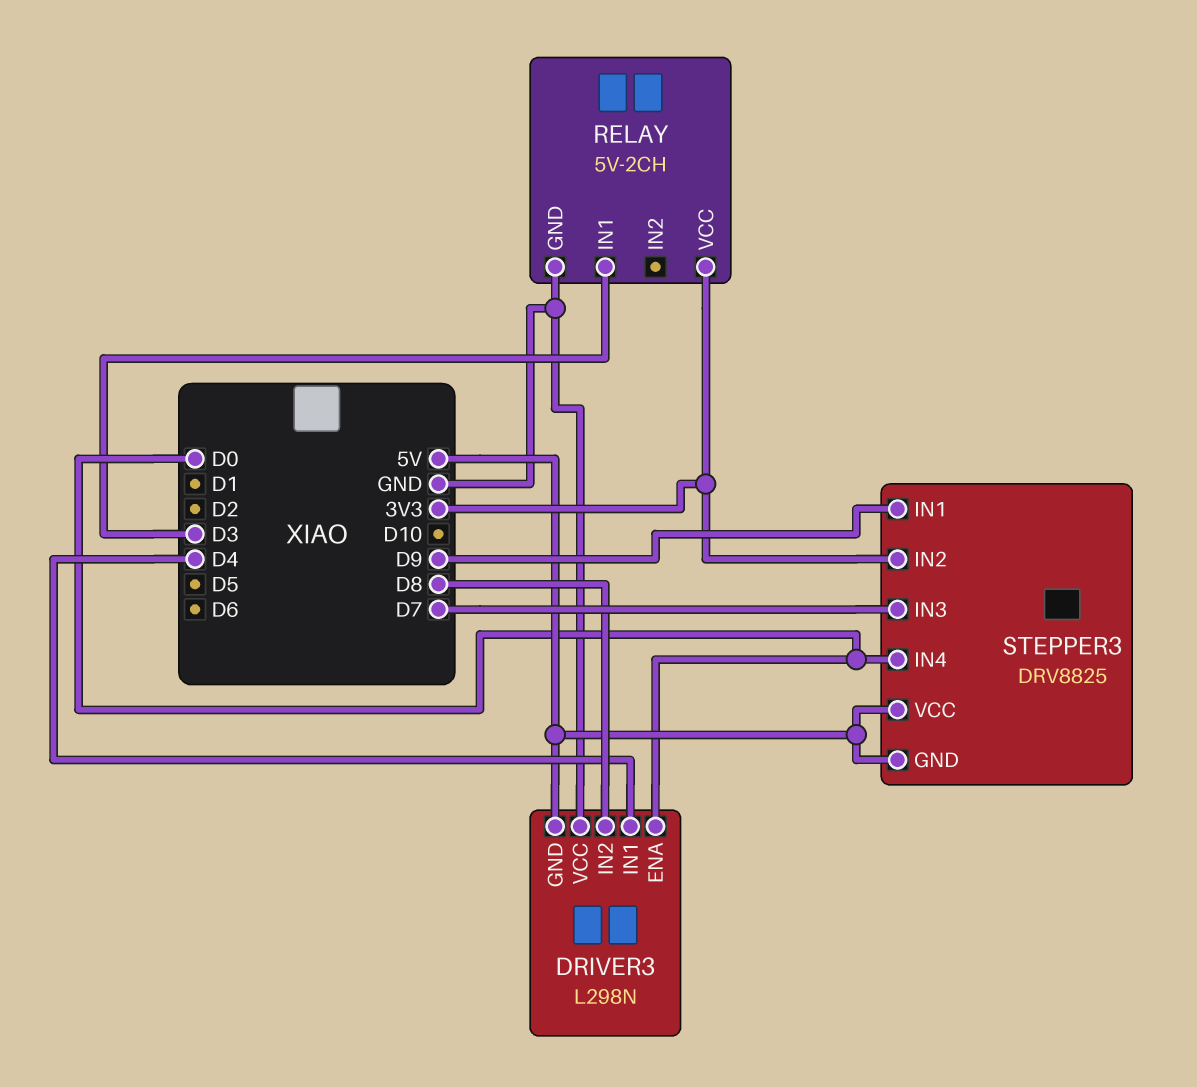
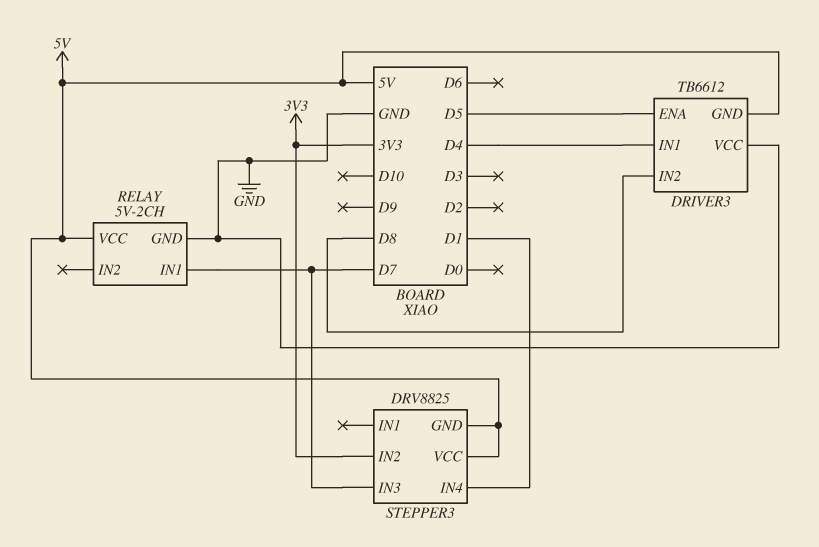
DRIVER3: L298N -> TB6612
DRIVER3 pin ENA: D0 -> D5
RELAY pin IN1: D3 -> D7
RELAY pin VCC: 3V3 -> 5V
STEPPER3 pin IN1: D9 -> none
STEPPER3 pin IN4: D0 -> D1

